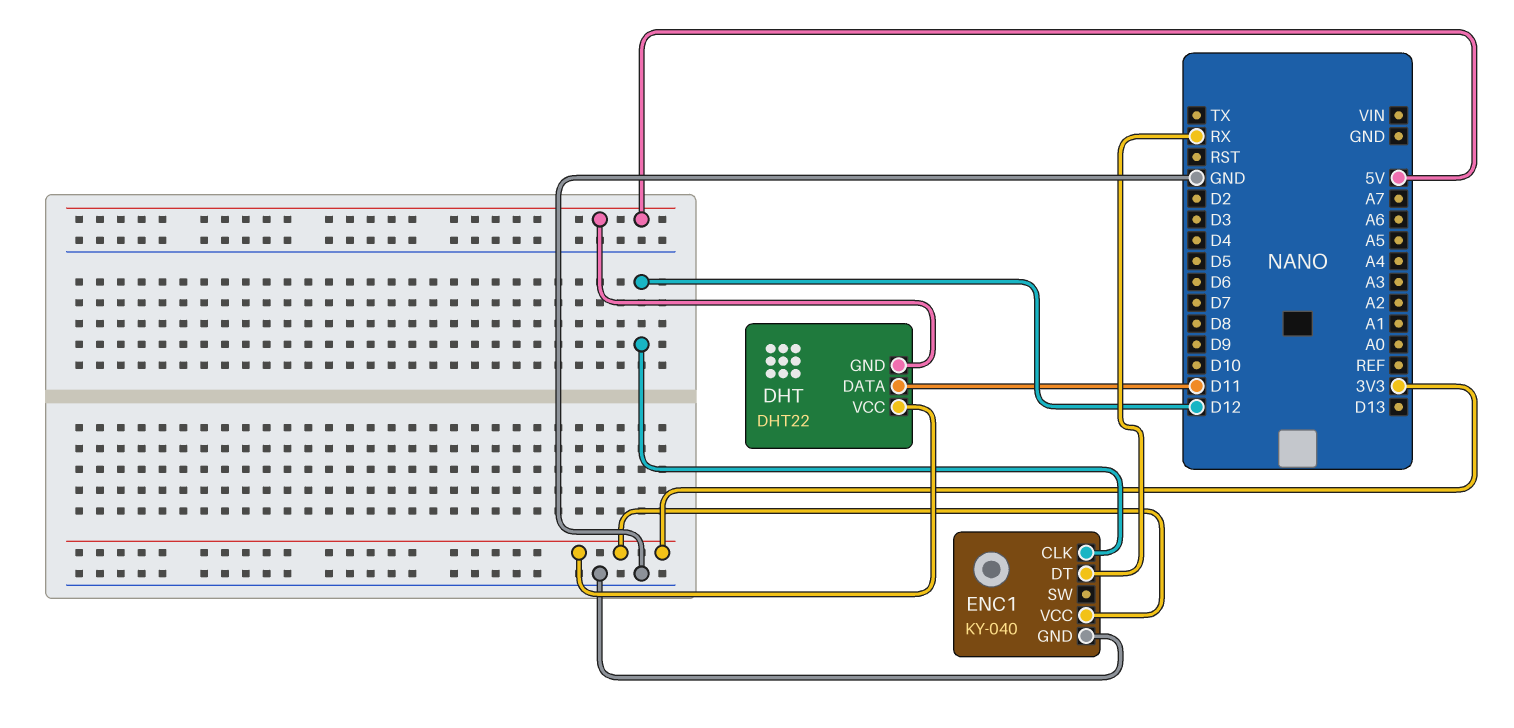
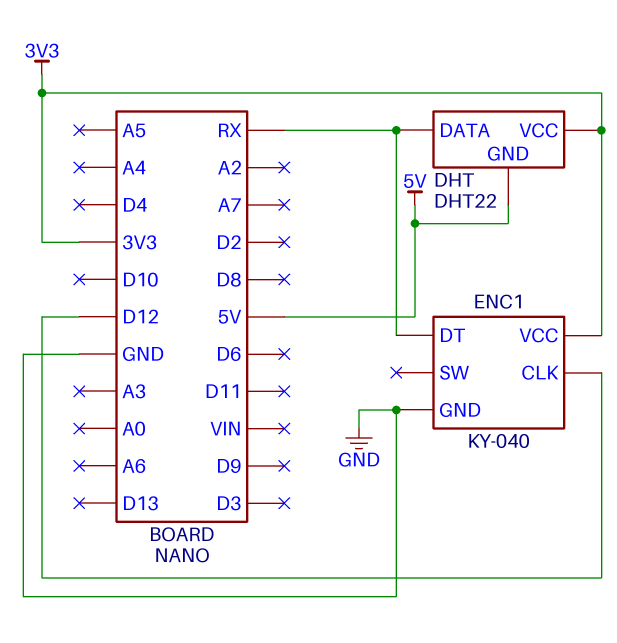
DHT pin DATA: D11 -> RX

